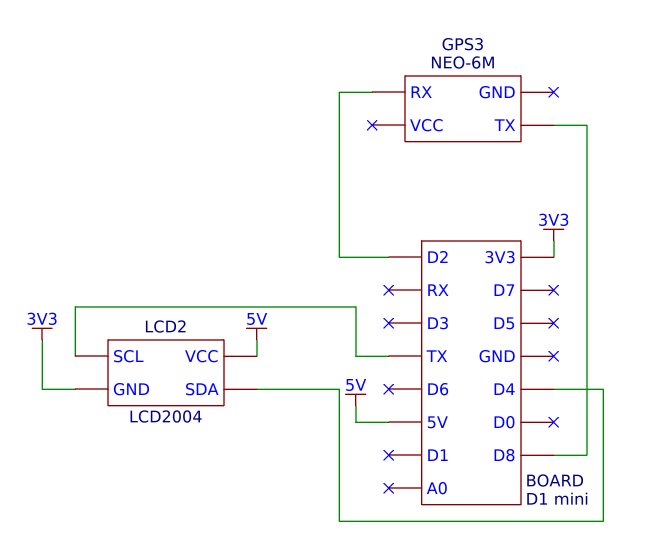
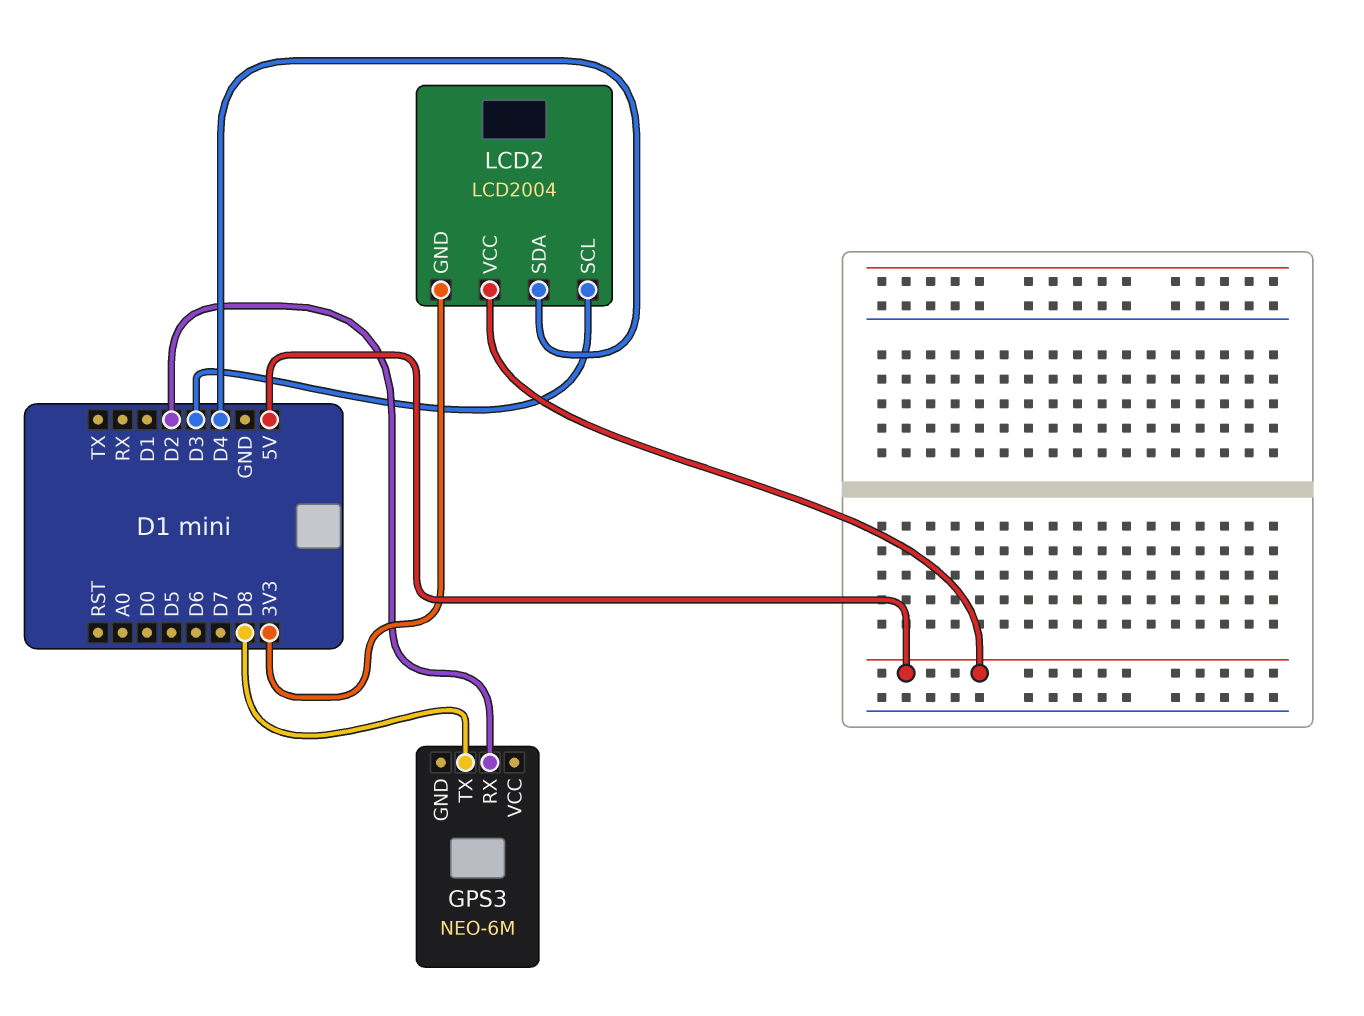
LCD2 pin SCL: TX -> D3

